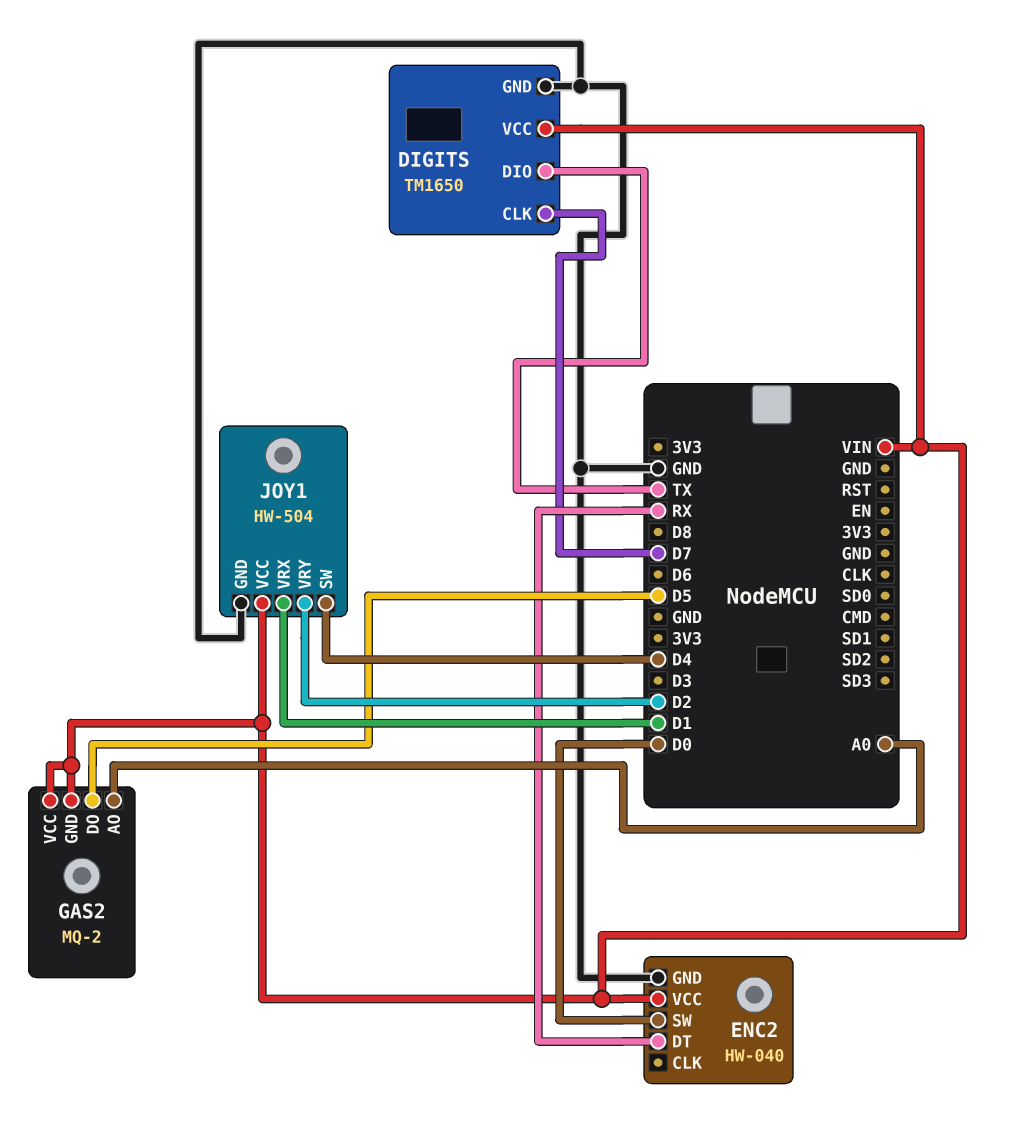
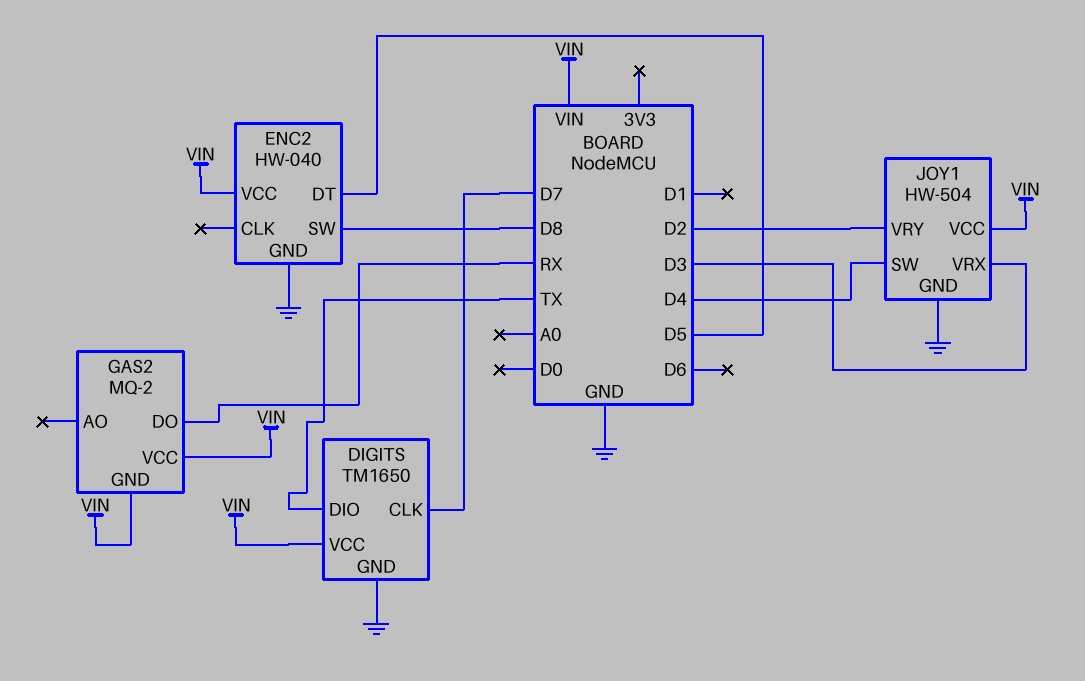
ENC2 pin DT: RX -> D5
ENC2 pin SW: D0 -> D8
GAS2 pin AO: A0 -> none
GAS2 pin DO: D5 -> RX
JOY1 pin VRX: D1 -> D3

